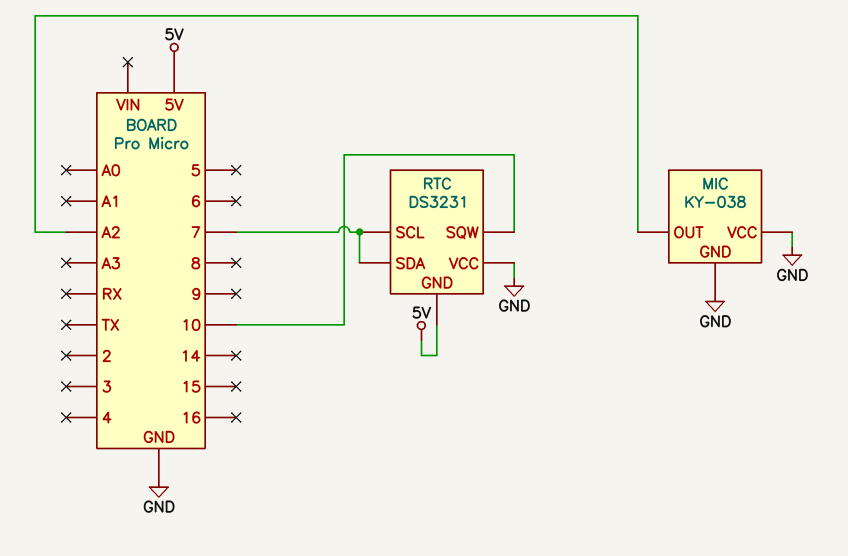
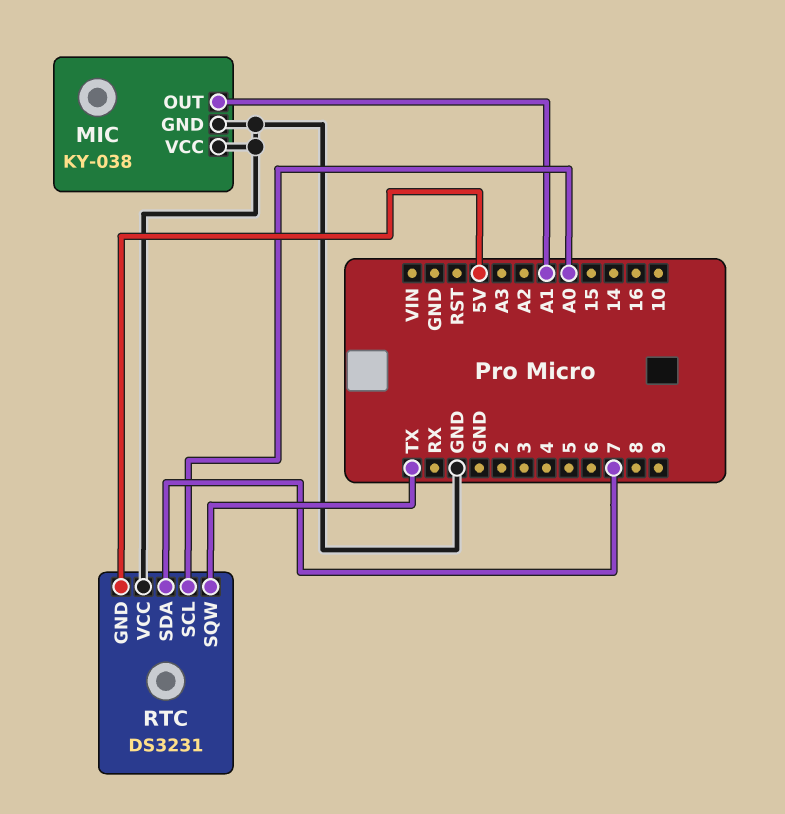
MIC pin OUT: A2 -> A1
RTC pin SCL: 7 -> A0
RTC pin SQW: 10 -> TX

